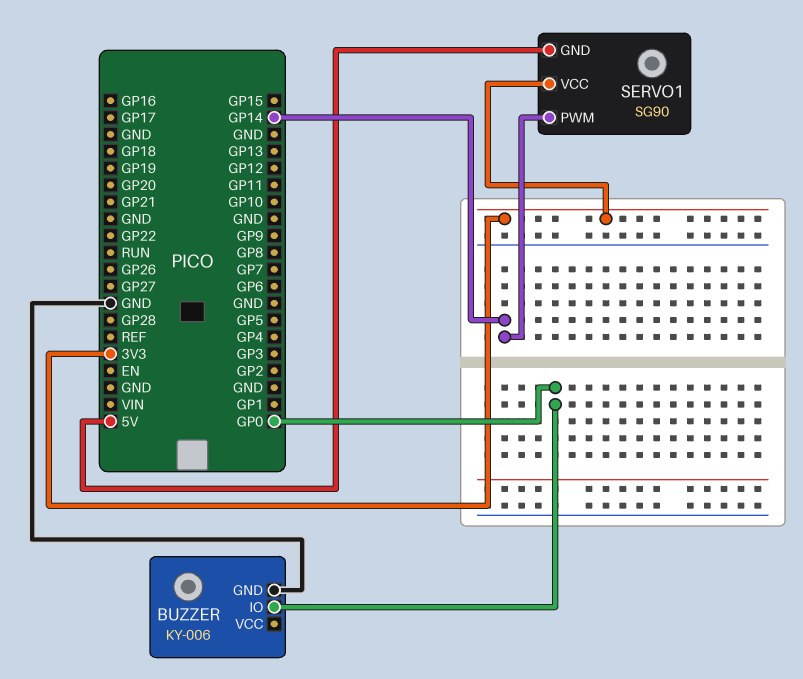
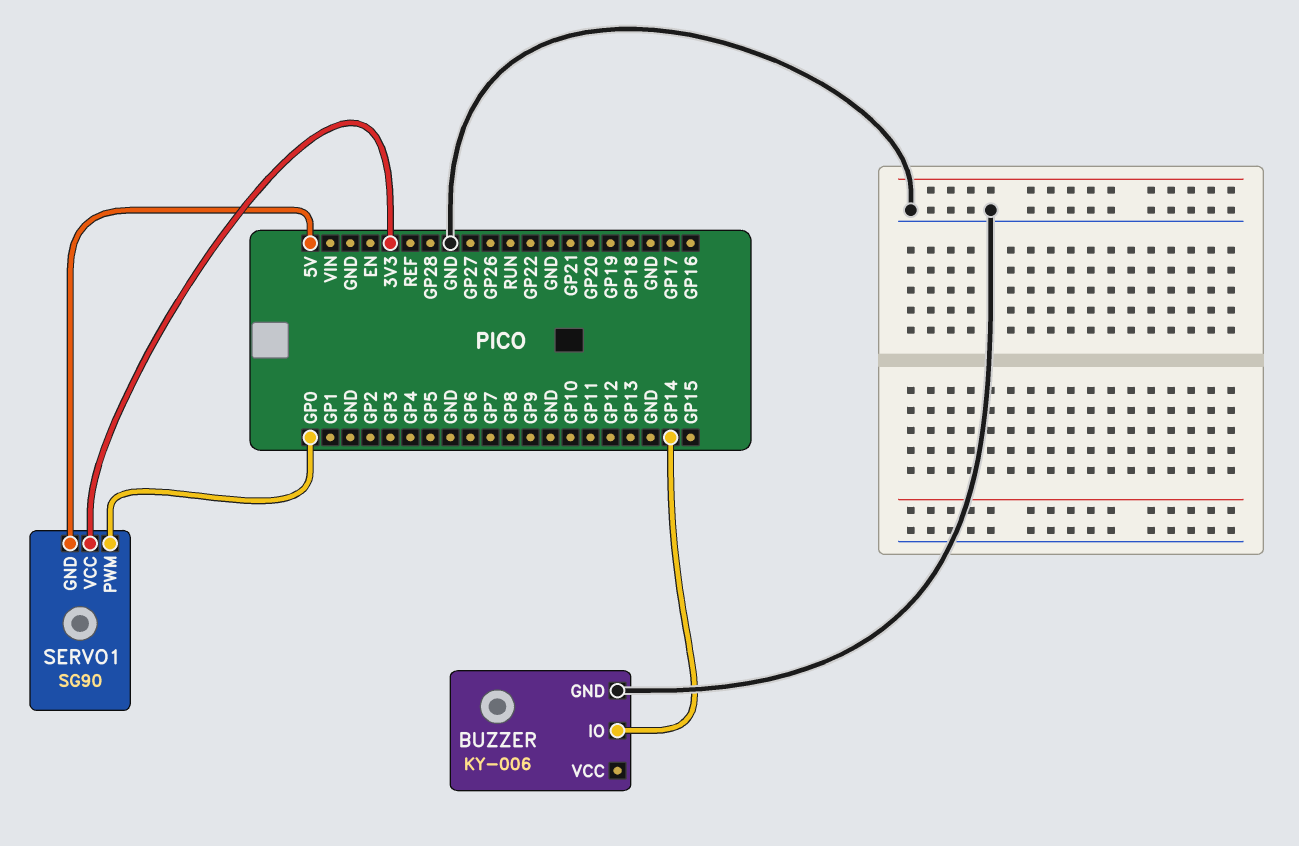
BUZZER pin IO: GP0 -> GP14
SERVO1 pin PWM: GP14 -> GP0

